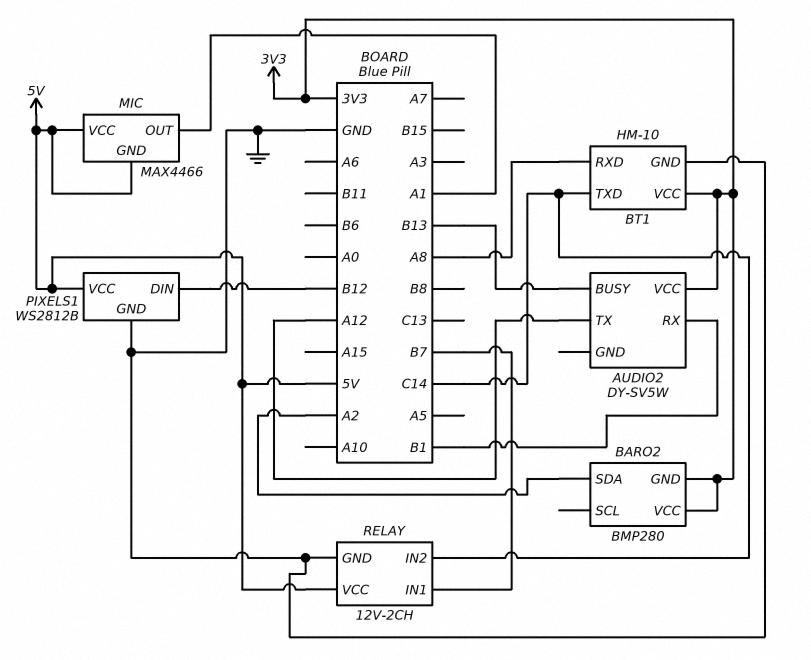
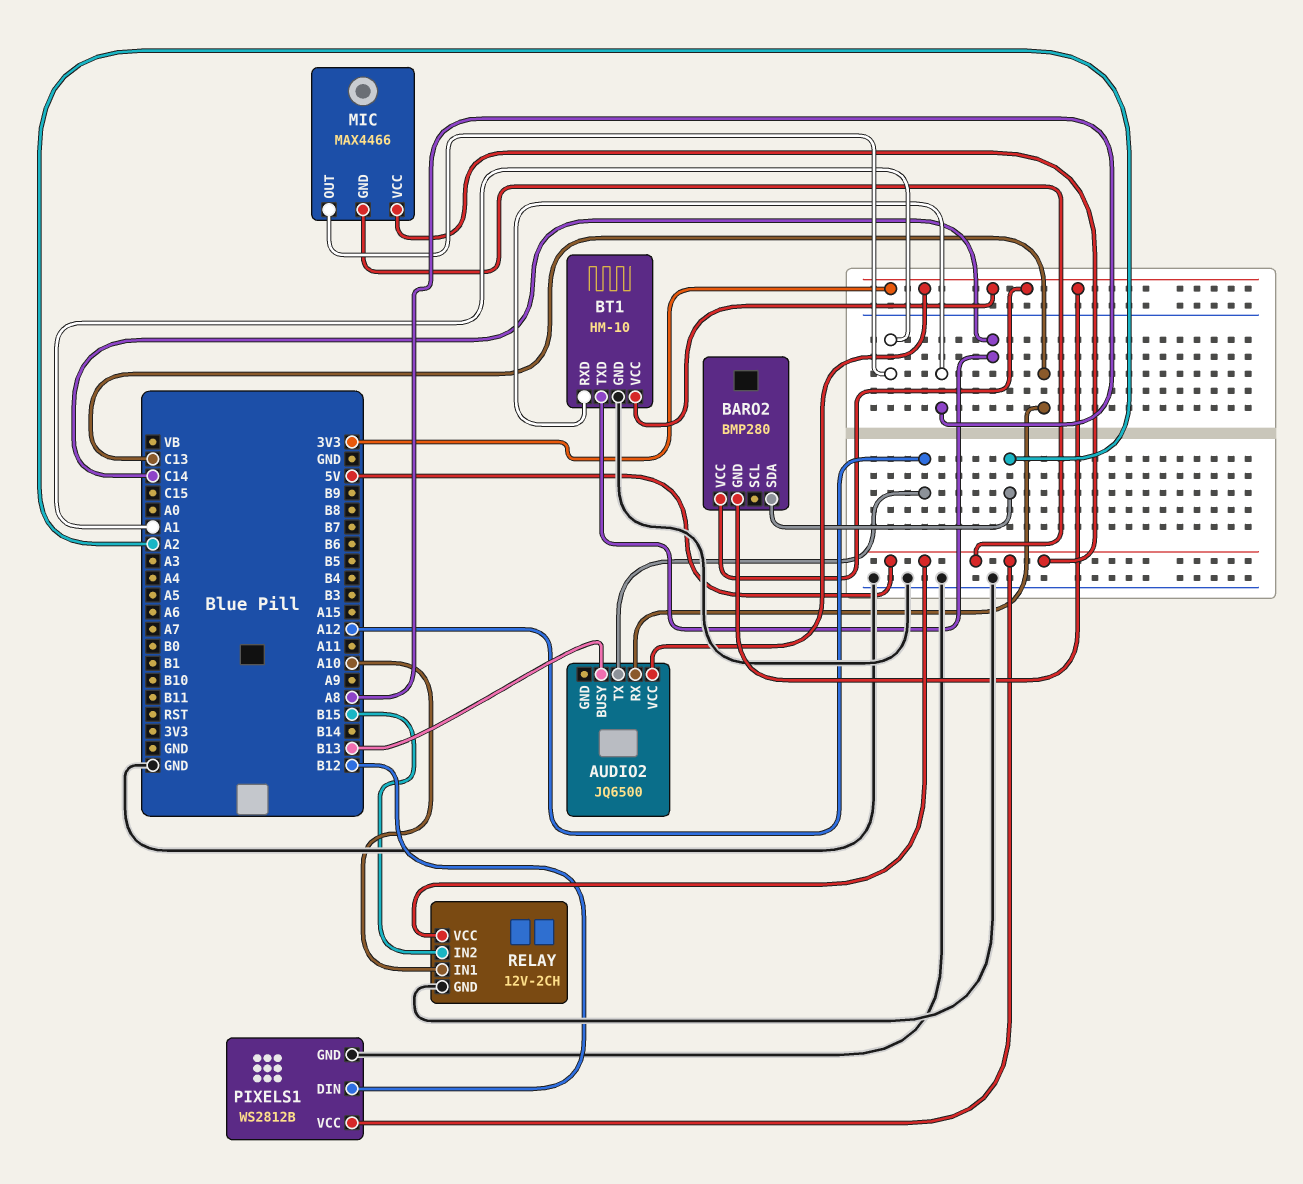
AUDIO2: DY-SV5W -> JQ6500
AUDIO2 pin RX: B1 -> C13
RELAY pin IN1: B7 -> A10
RELAY pin IN2: C14 -> B15

